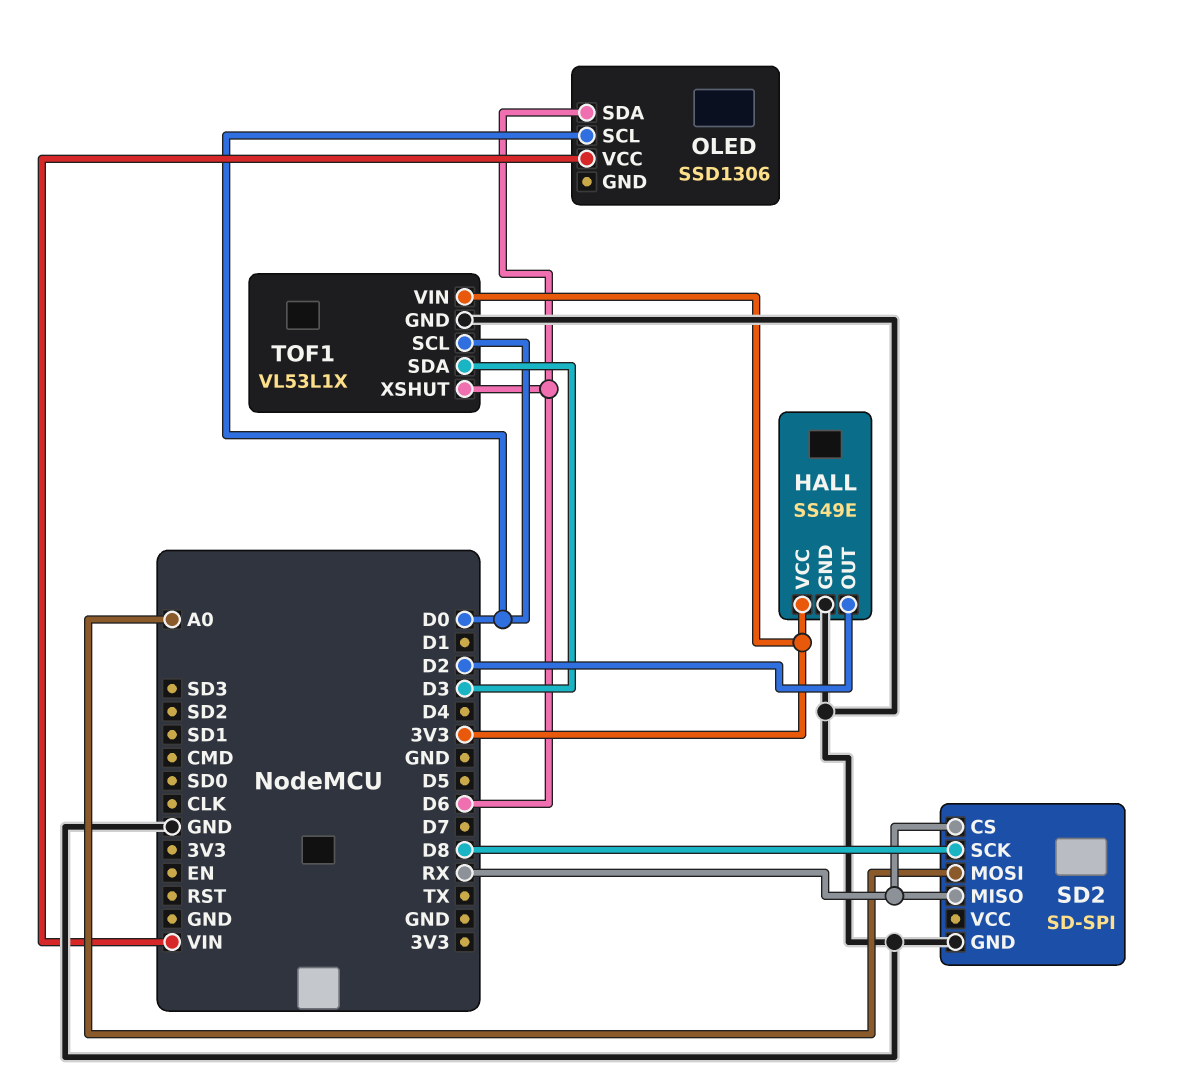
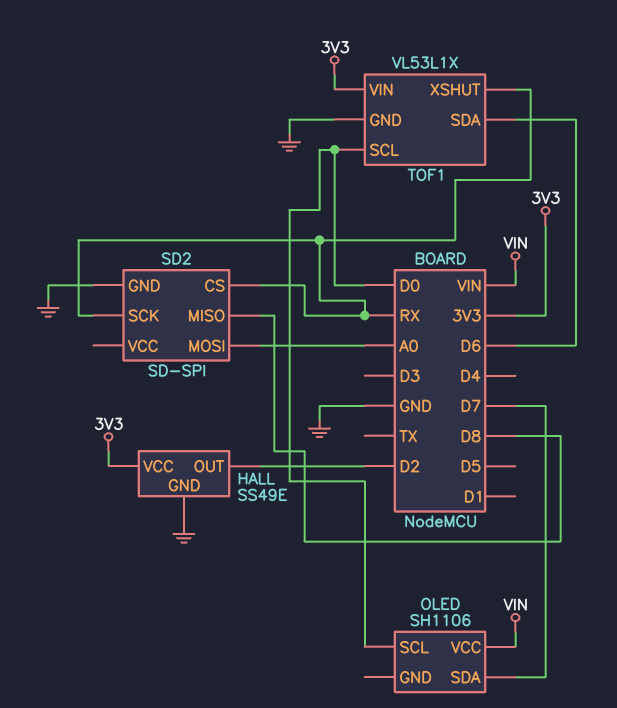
OLED: SSD1306 -> SH1106
OLED pin SDA: D6 -> D7
SD2 pin MISO: RX -> D8
SD2 pin SCK: D8 -> RX
TOF1 pin SDA: D3 -> D6
TOF1 pin XSHUT: D6 -> RX

